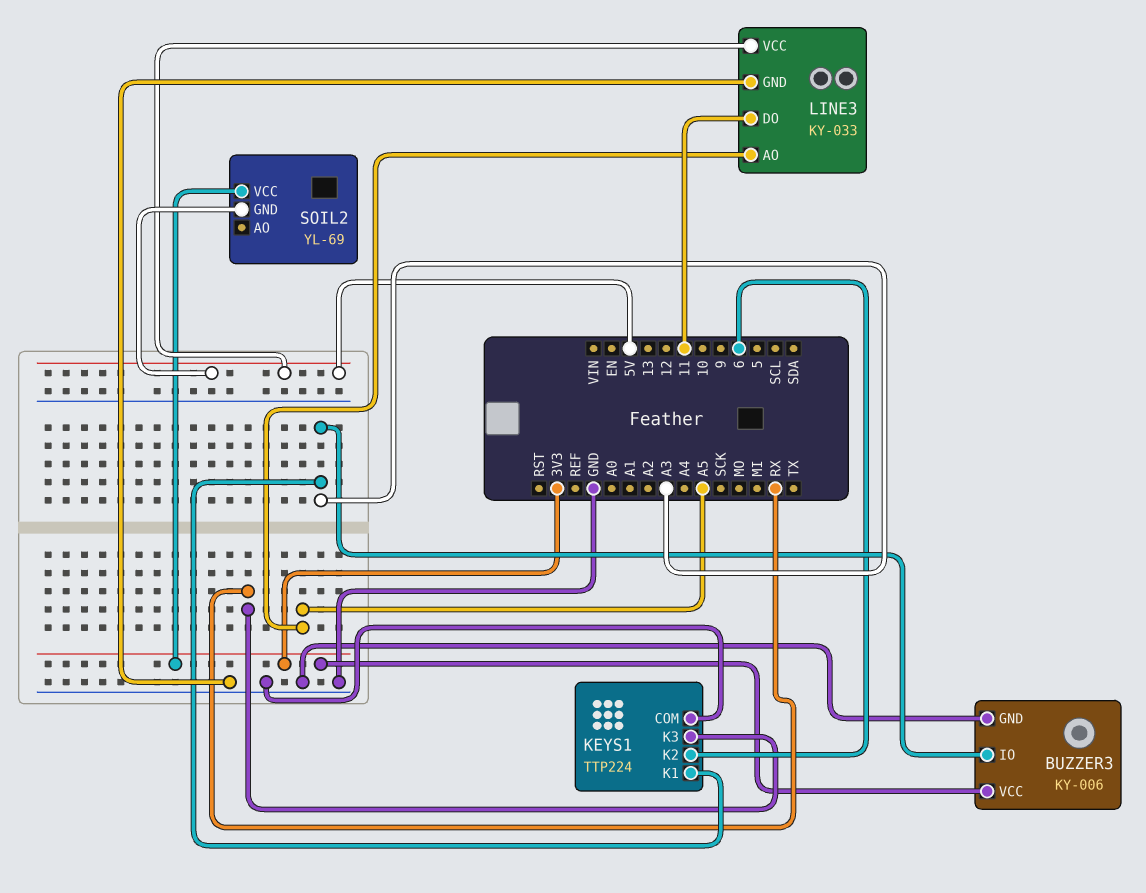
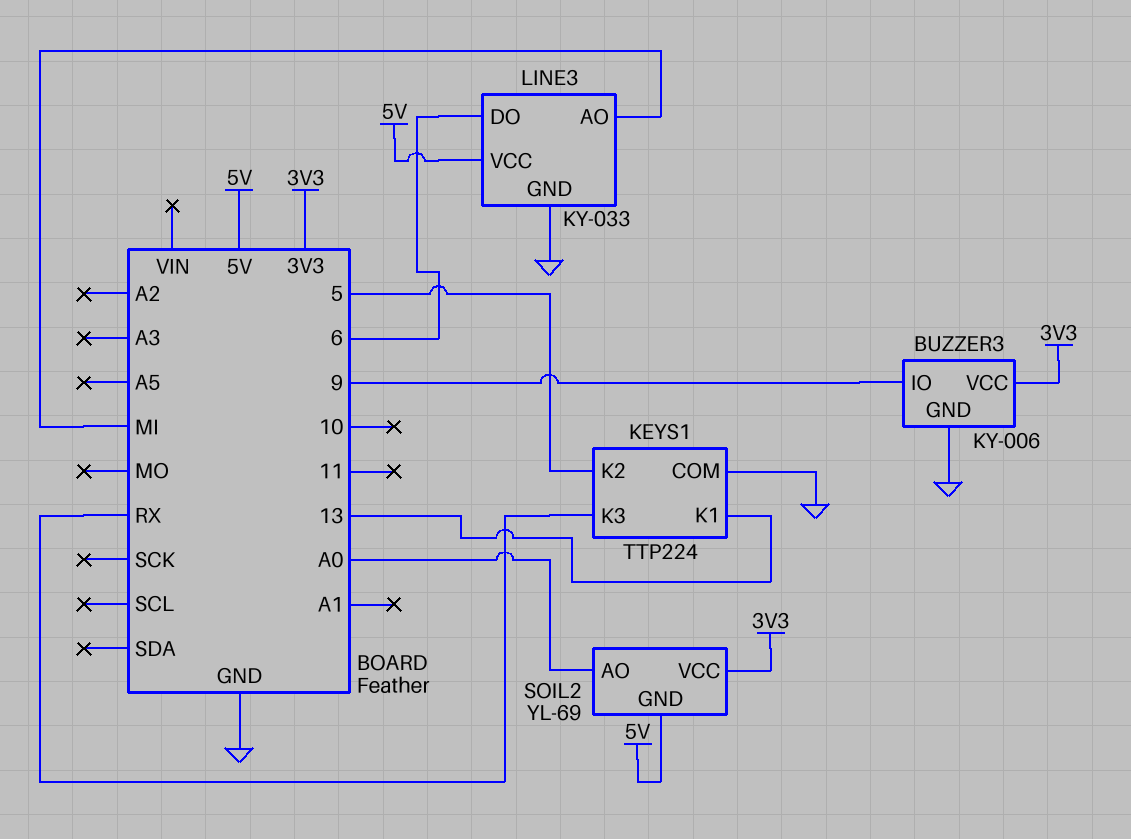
BUZZER3 pin IO: A3 -> 9
KEYS1 pin K1: A3 -> 13
KEYS1 pin K2: 6 -> 5
LINE3 pin AO: A5 -> MI
LINE3 pin DO: 11 -> 6
SOIL2 pin AO: none -> A0

